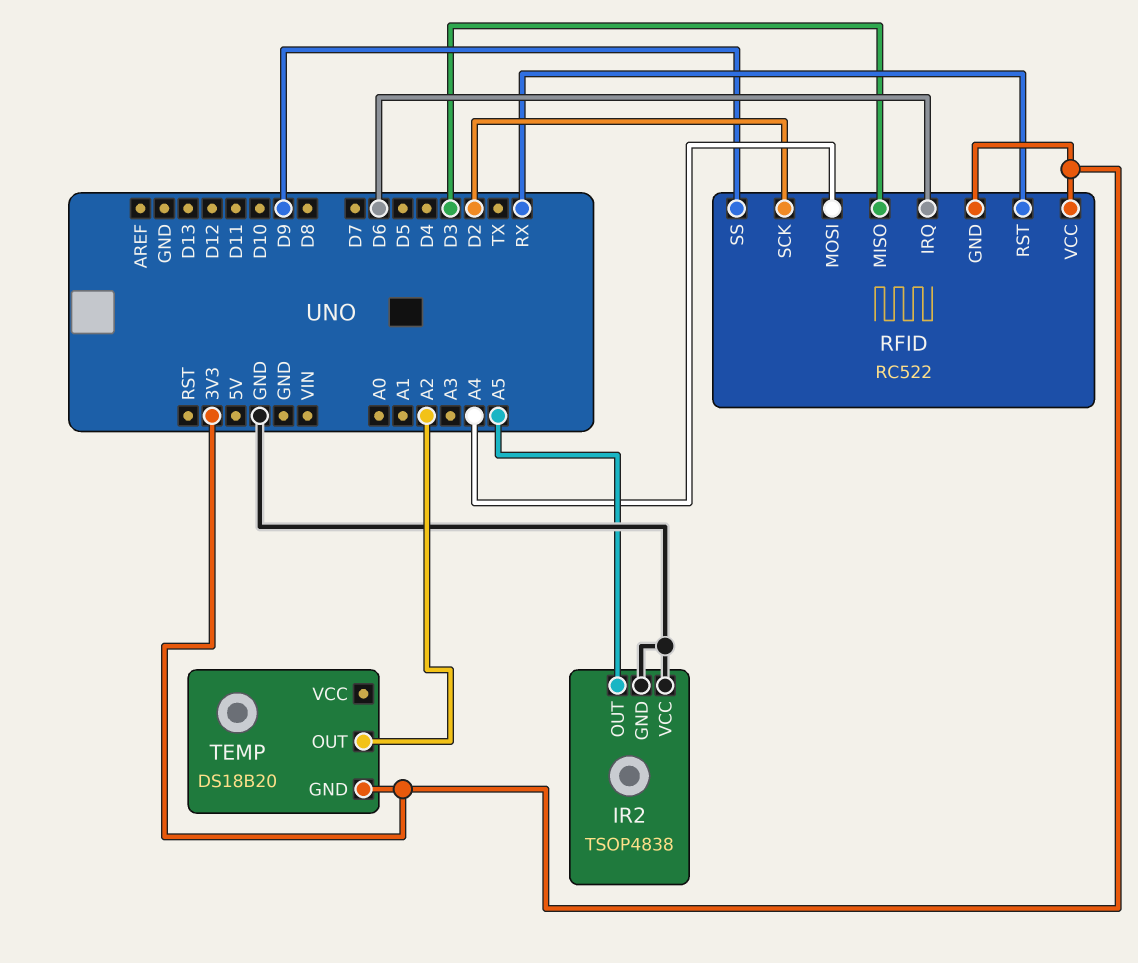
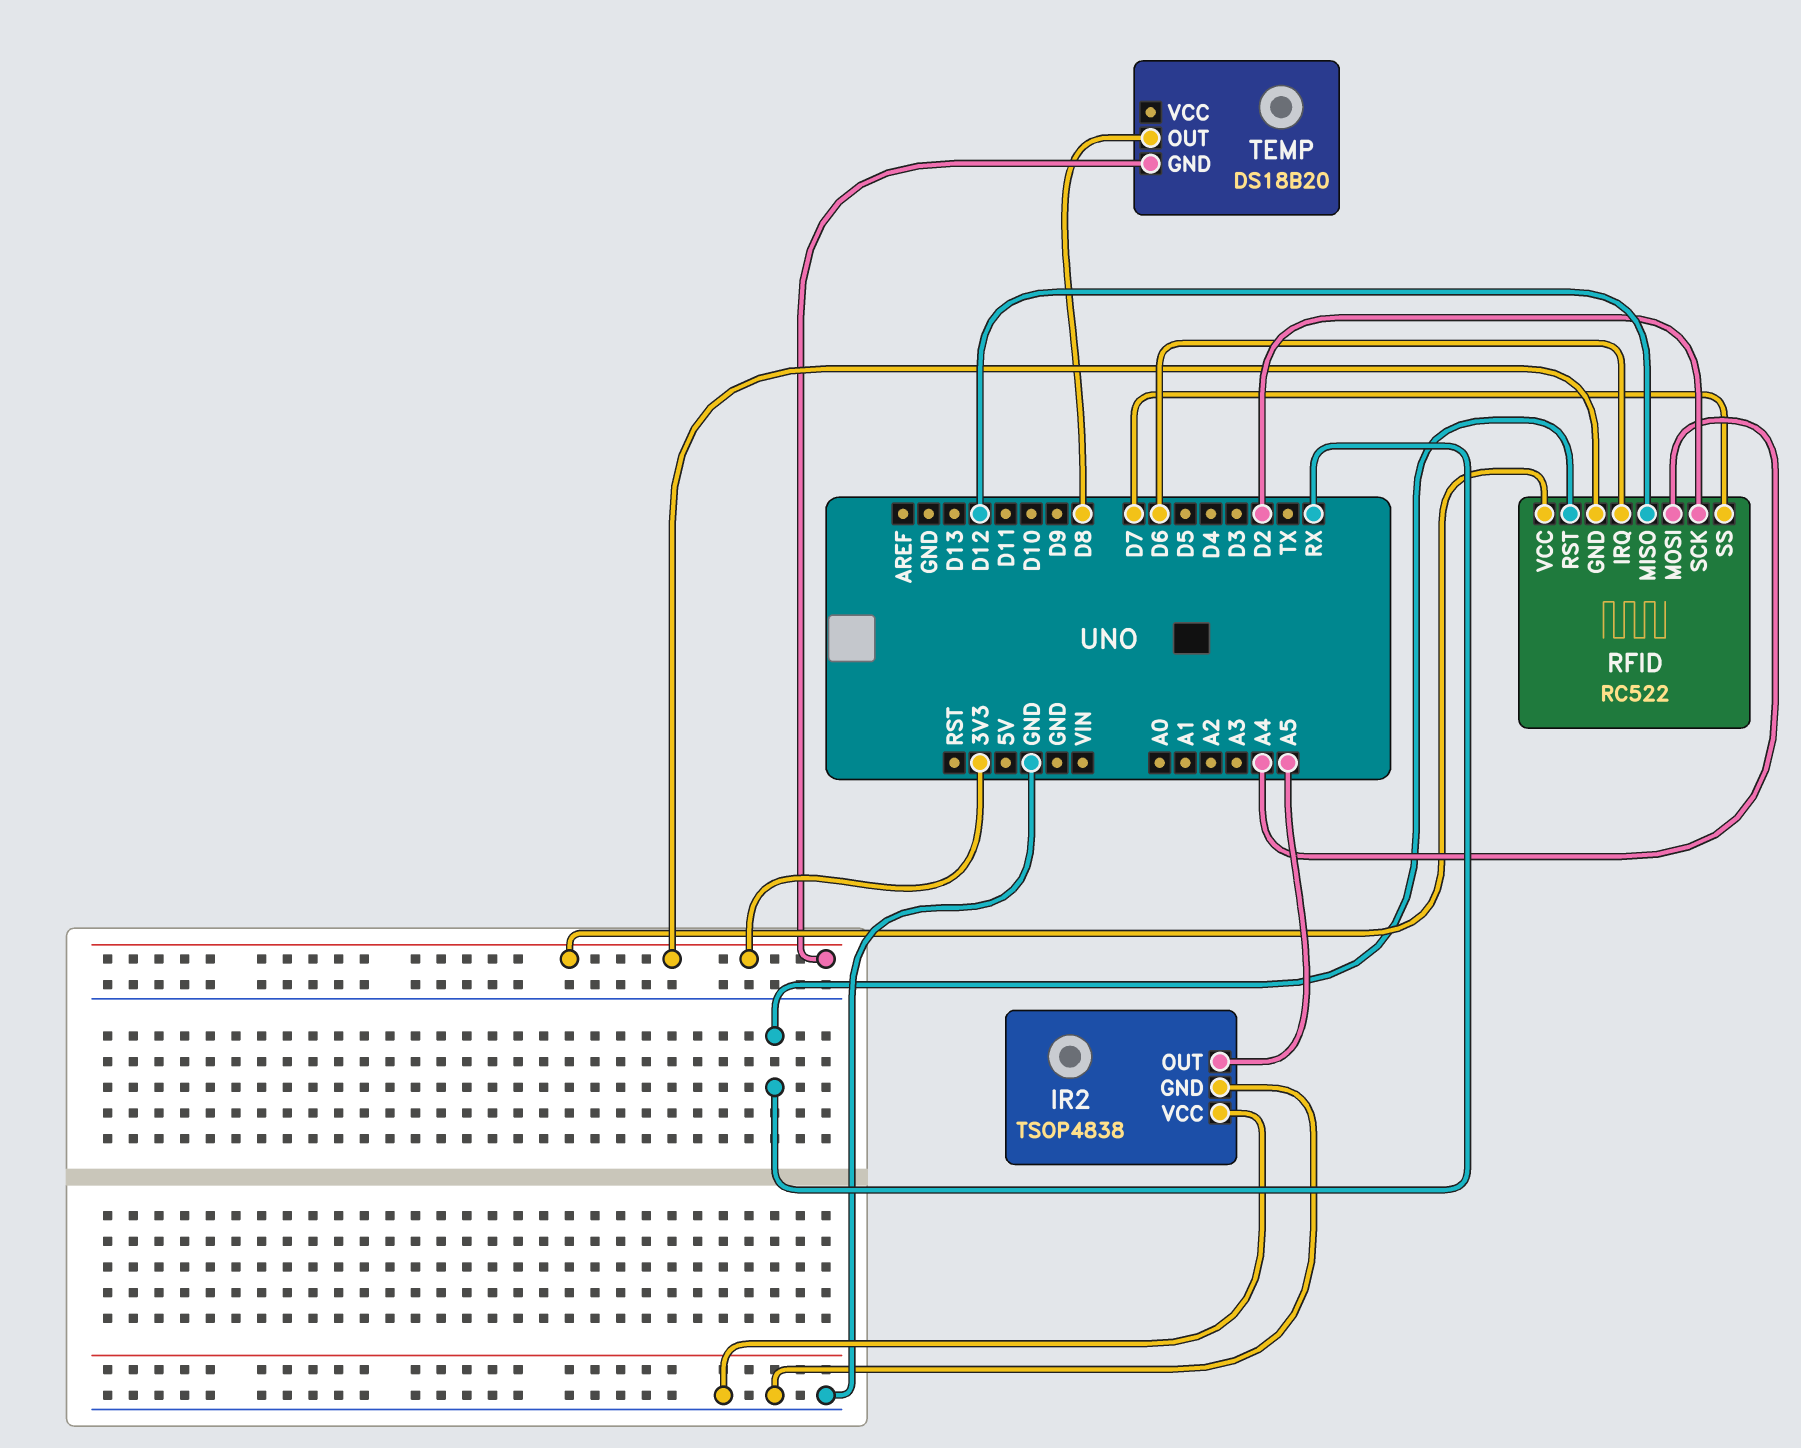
RFID pin MISO: D3 -> D12
RFID pin SS: D9 -> D7
TEMP pin OUT: A2 -> D8

